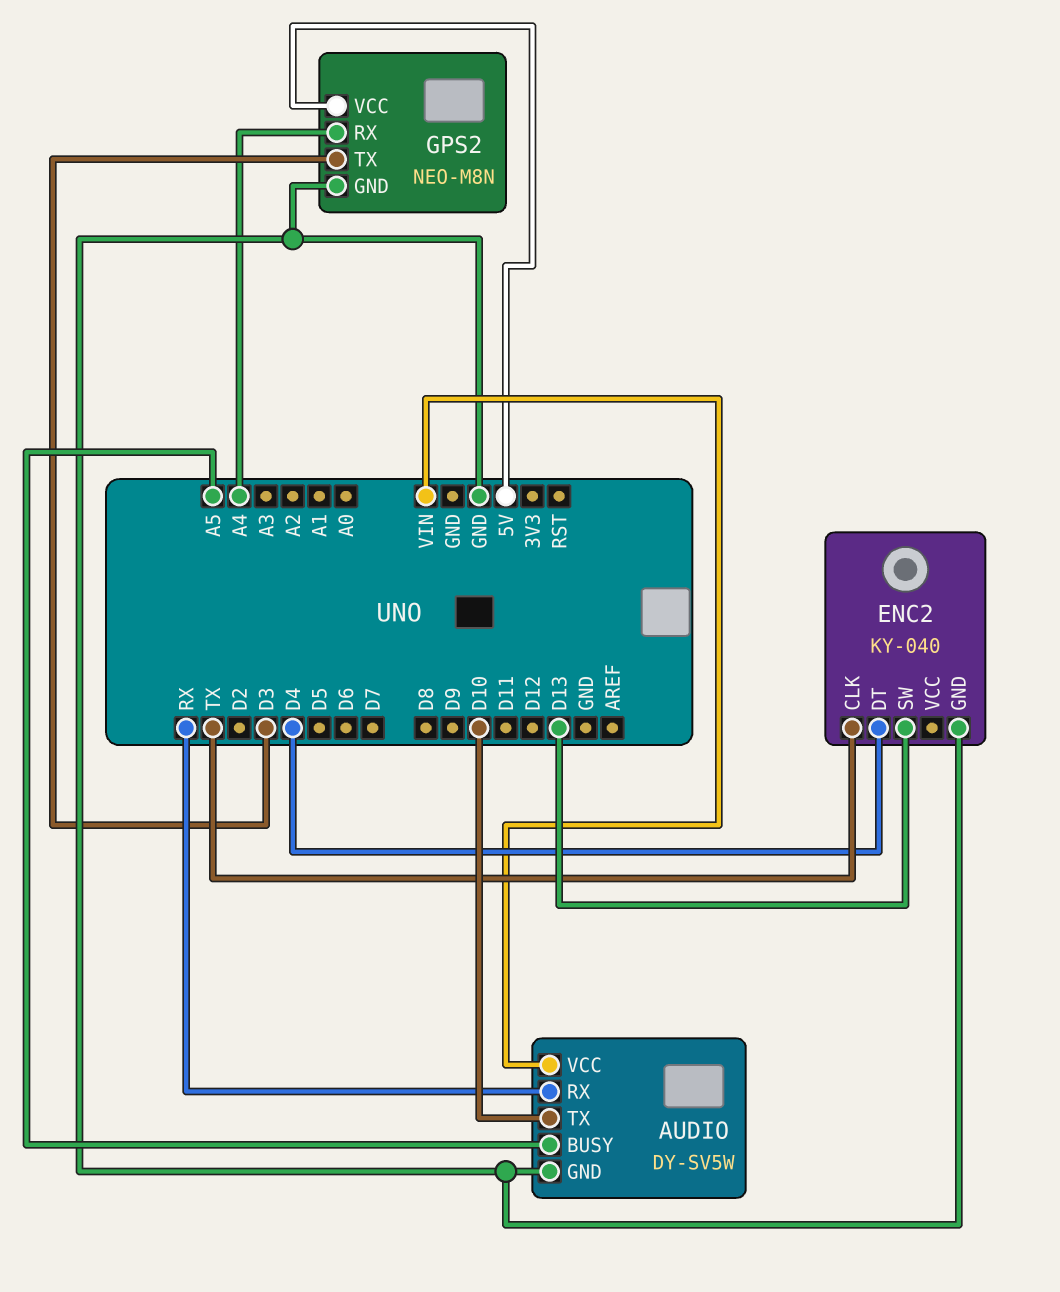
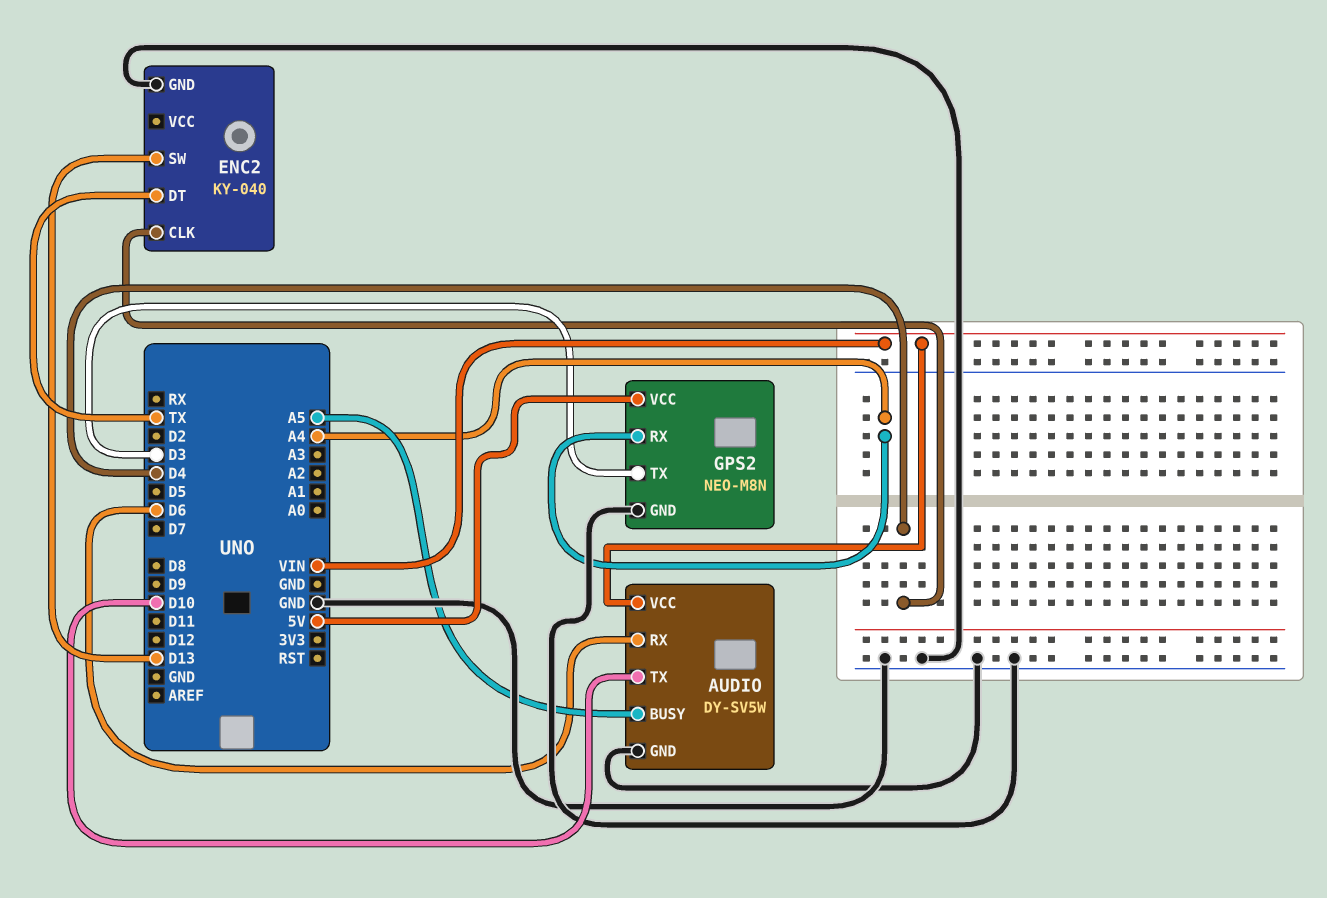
AUDIO pin RX: RX -> D6
ENC2 pin CLK: TX -> D4
ENC2 pin DT: D4 -> TX

